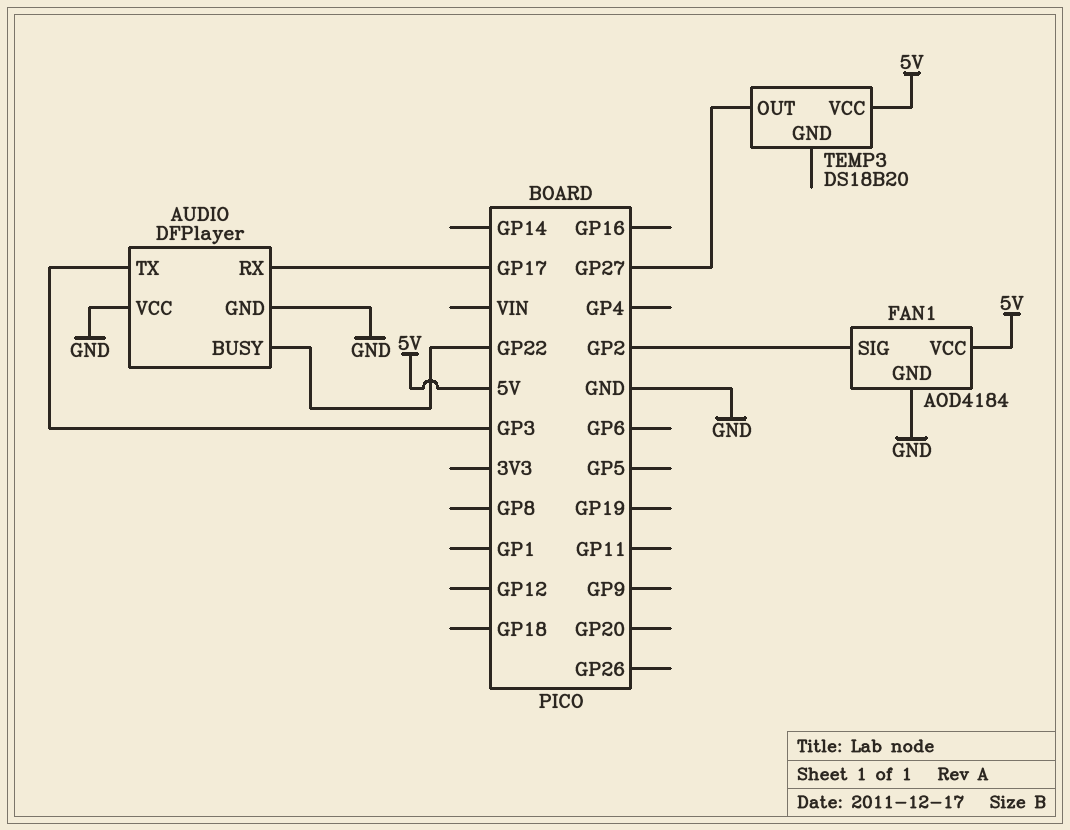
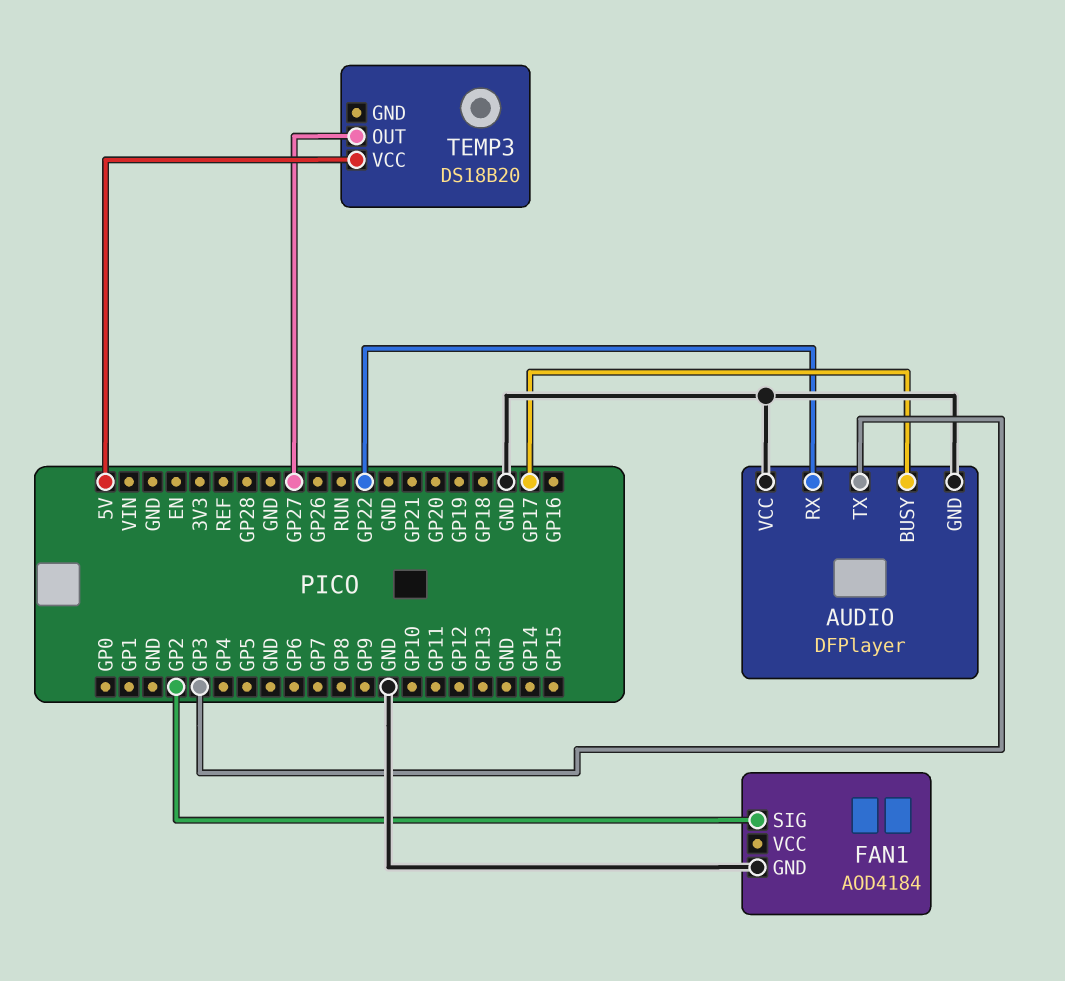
AUDIO pin BUSY: GP22 -> GP17
AUDIO pin RX: GP17 -> GP22
FAN1 pin VCC: 5V -> none

